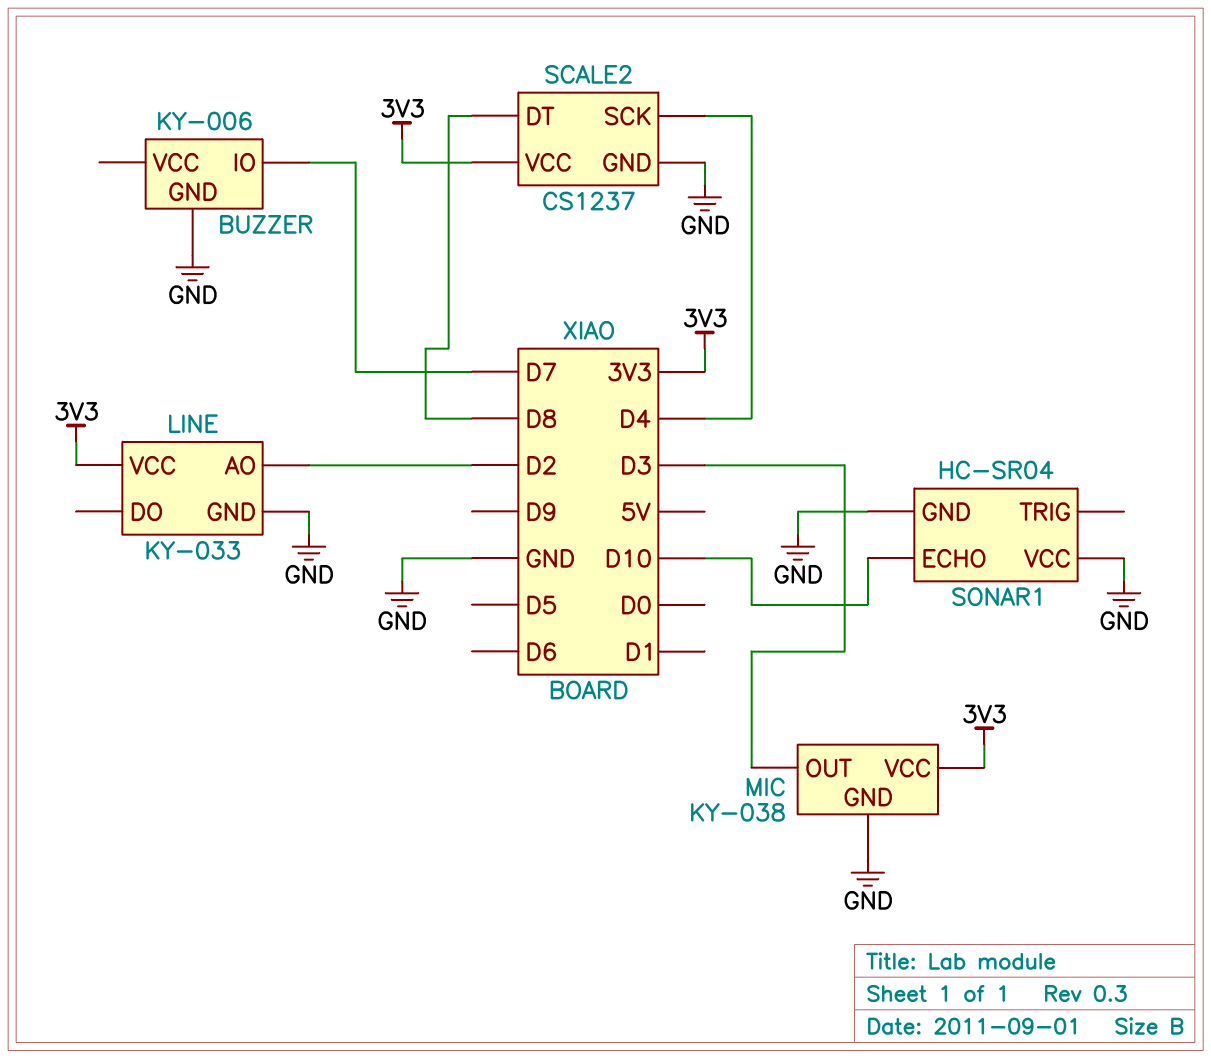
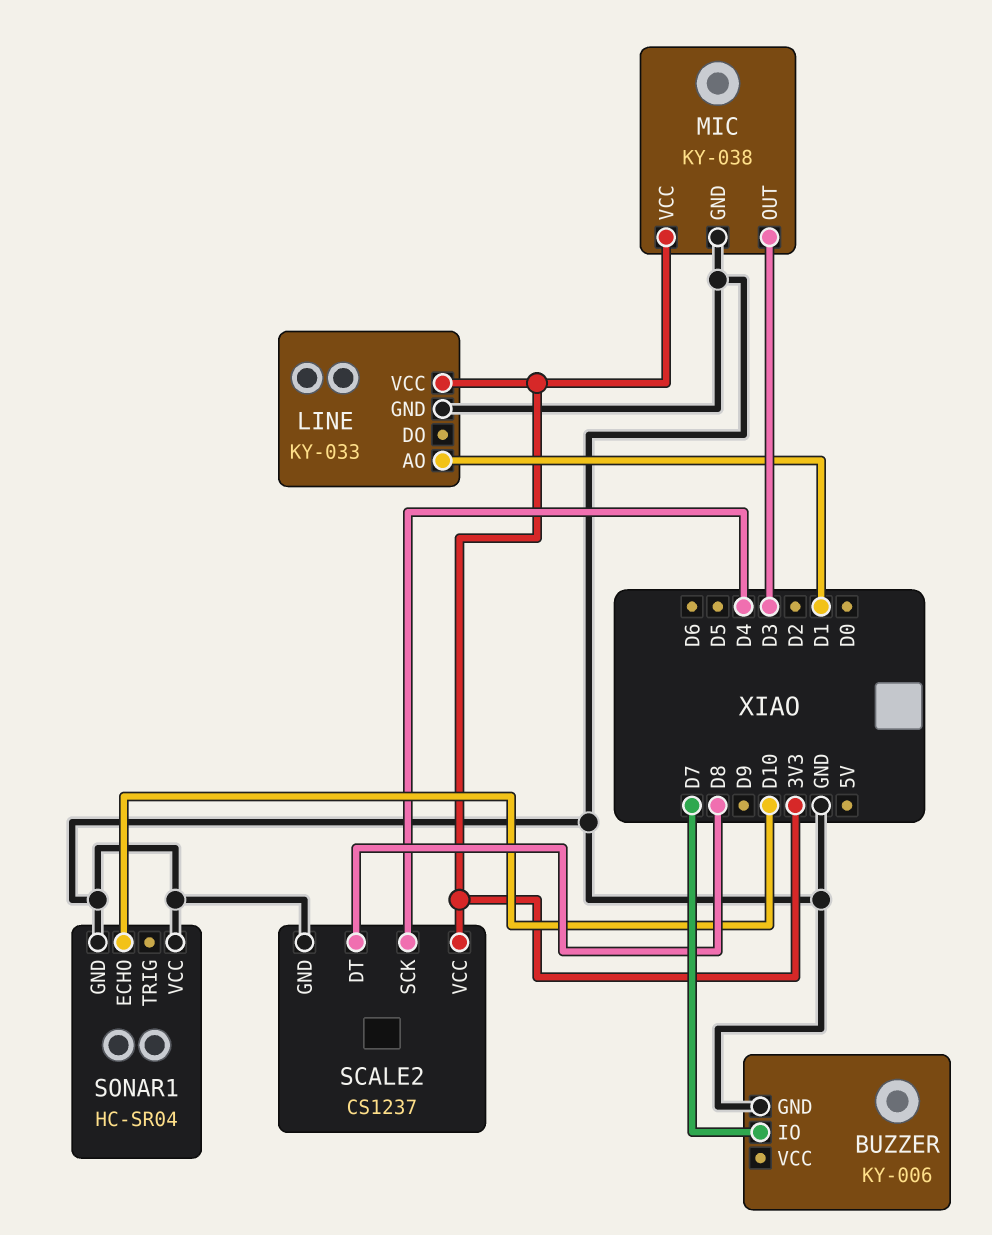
LINE pin AO: D2 -> D1

